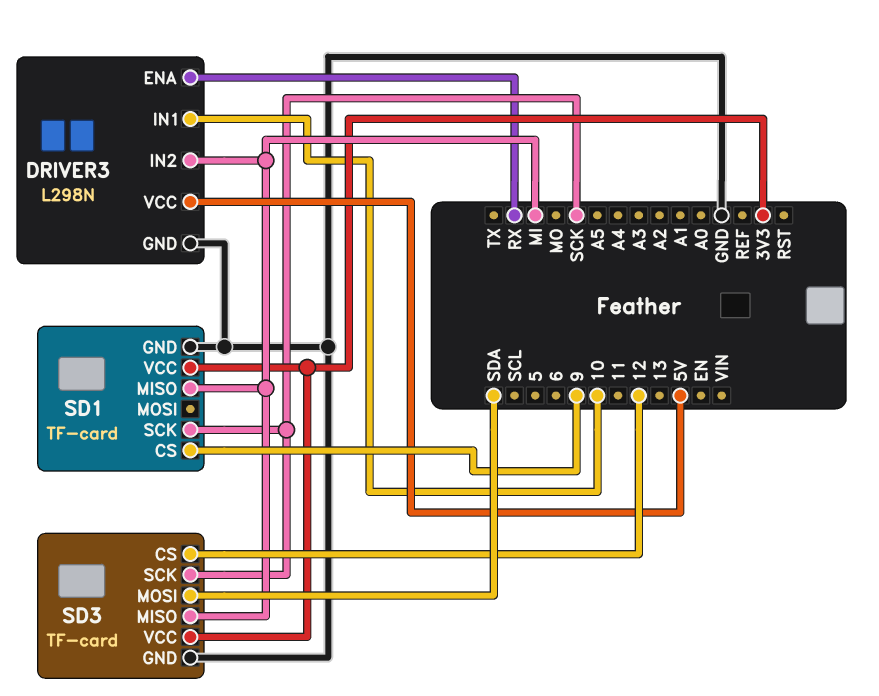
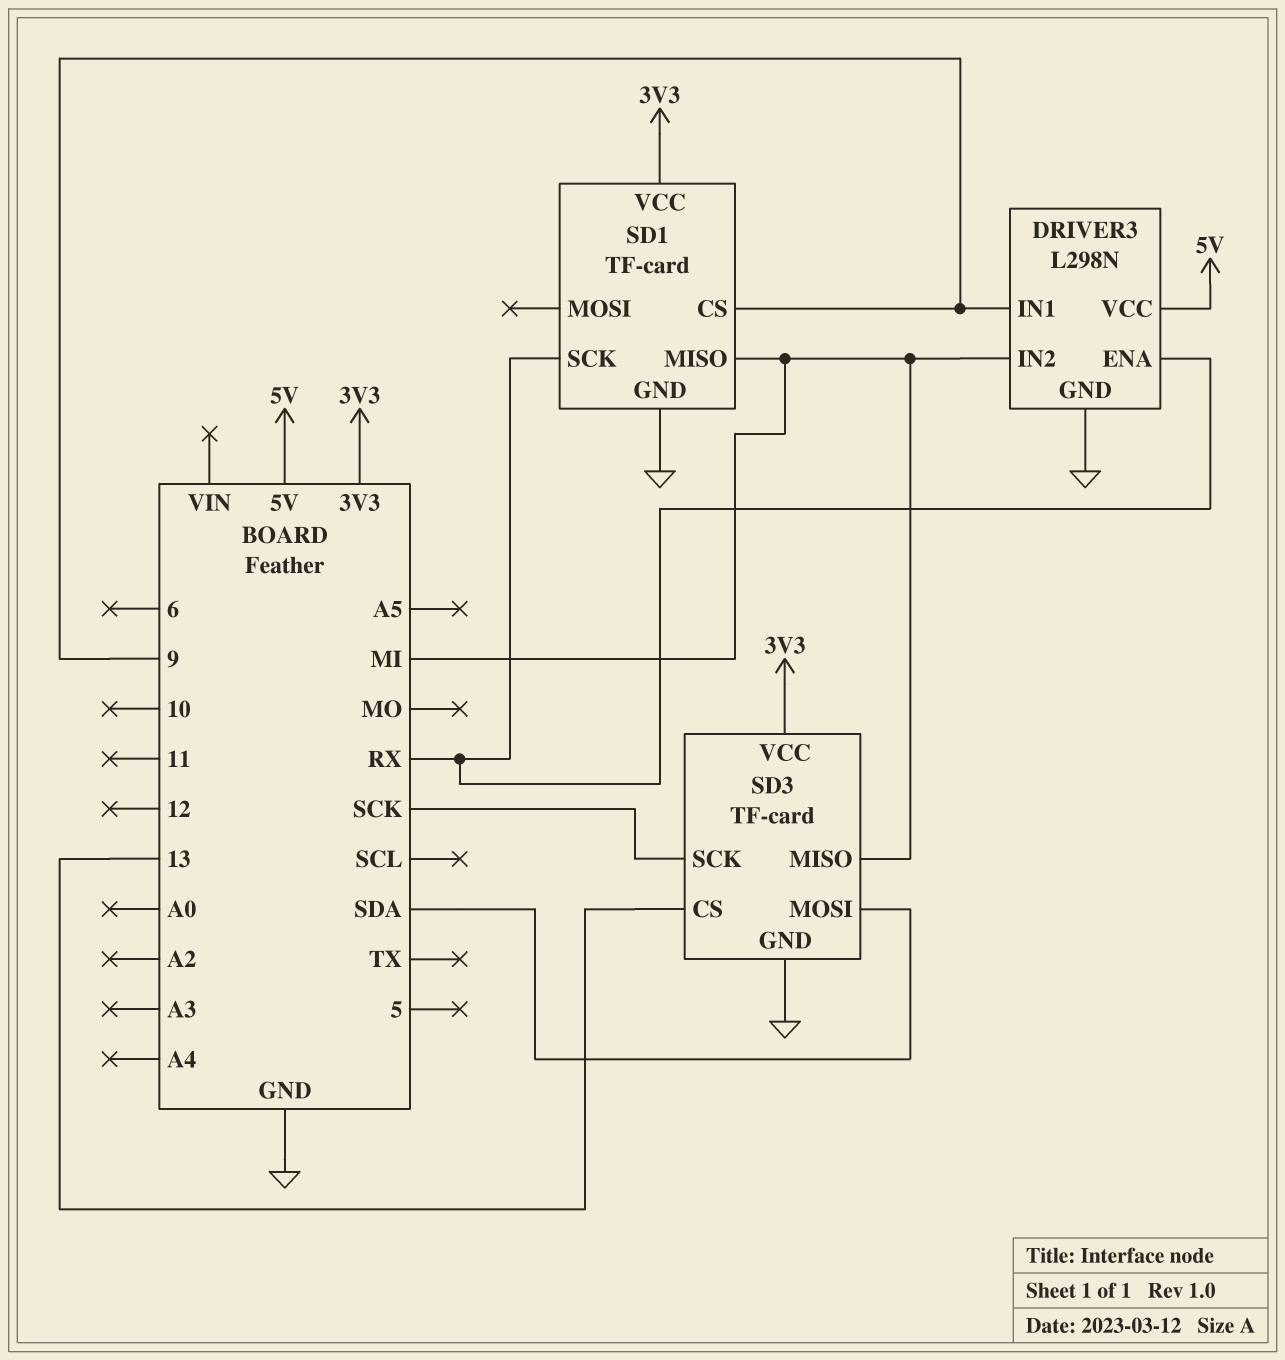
DRIVER3 pin IN1: 10 -> 9
SD1 pin SCK: SCK -> RX
SD3 pin CS: 12 -> 13

